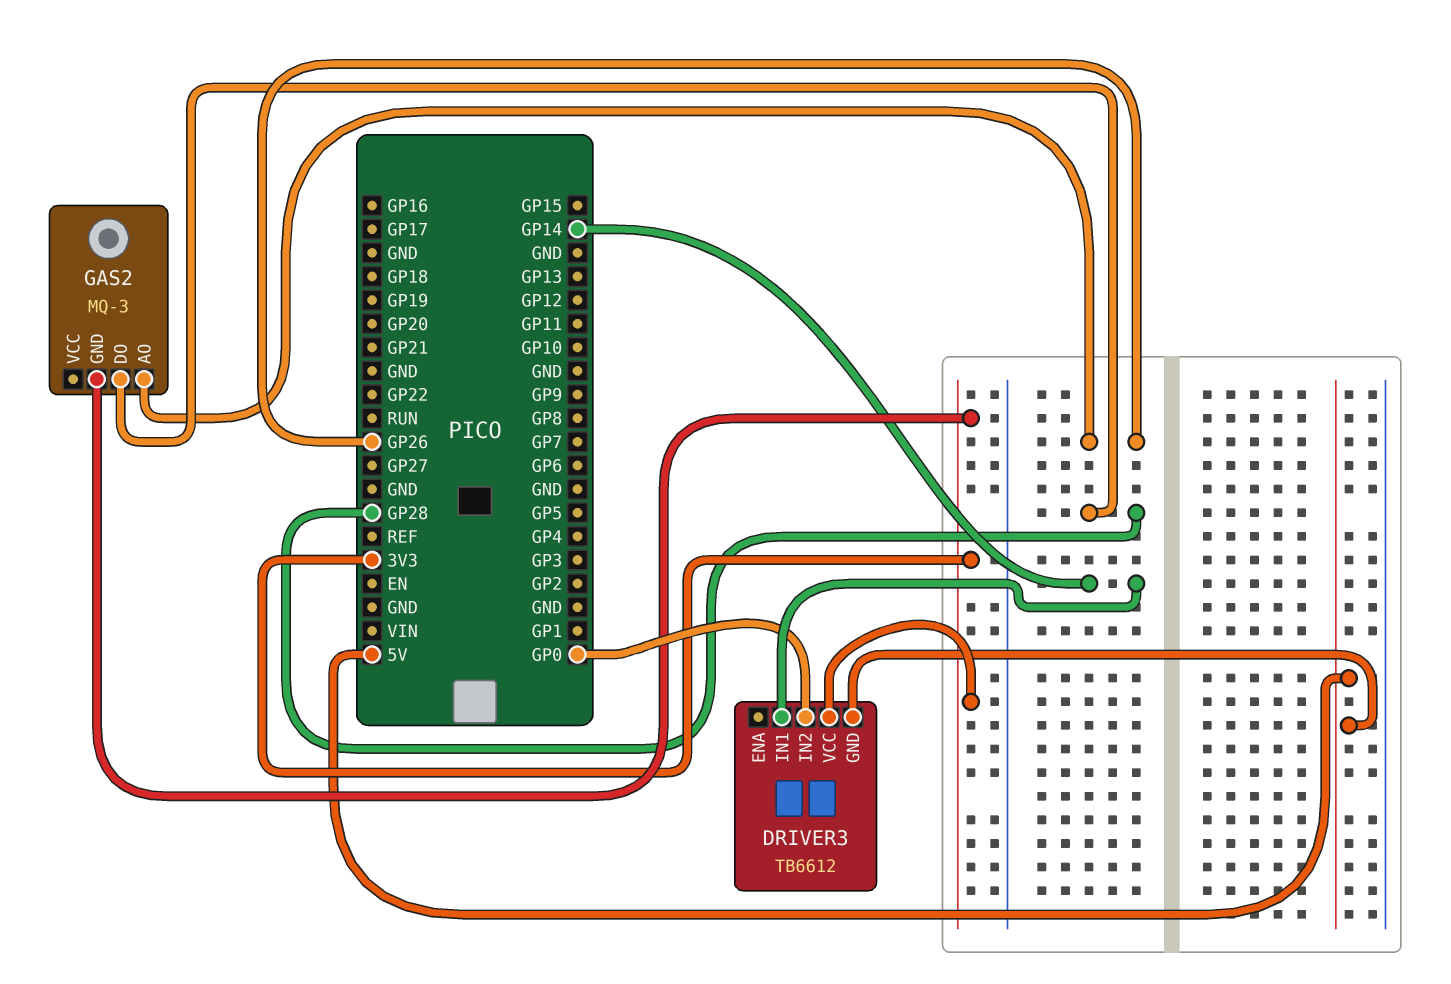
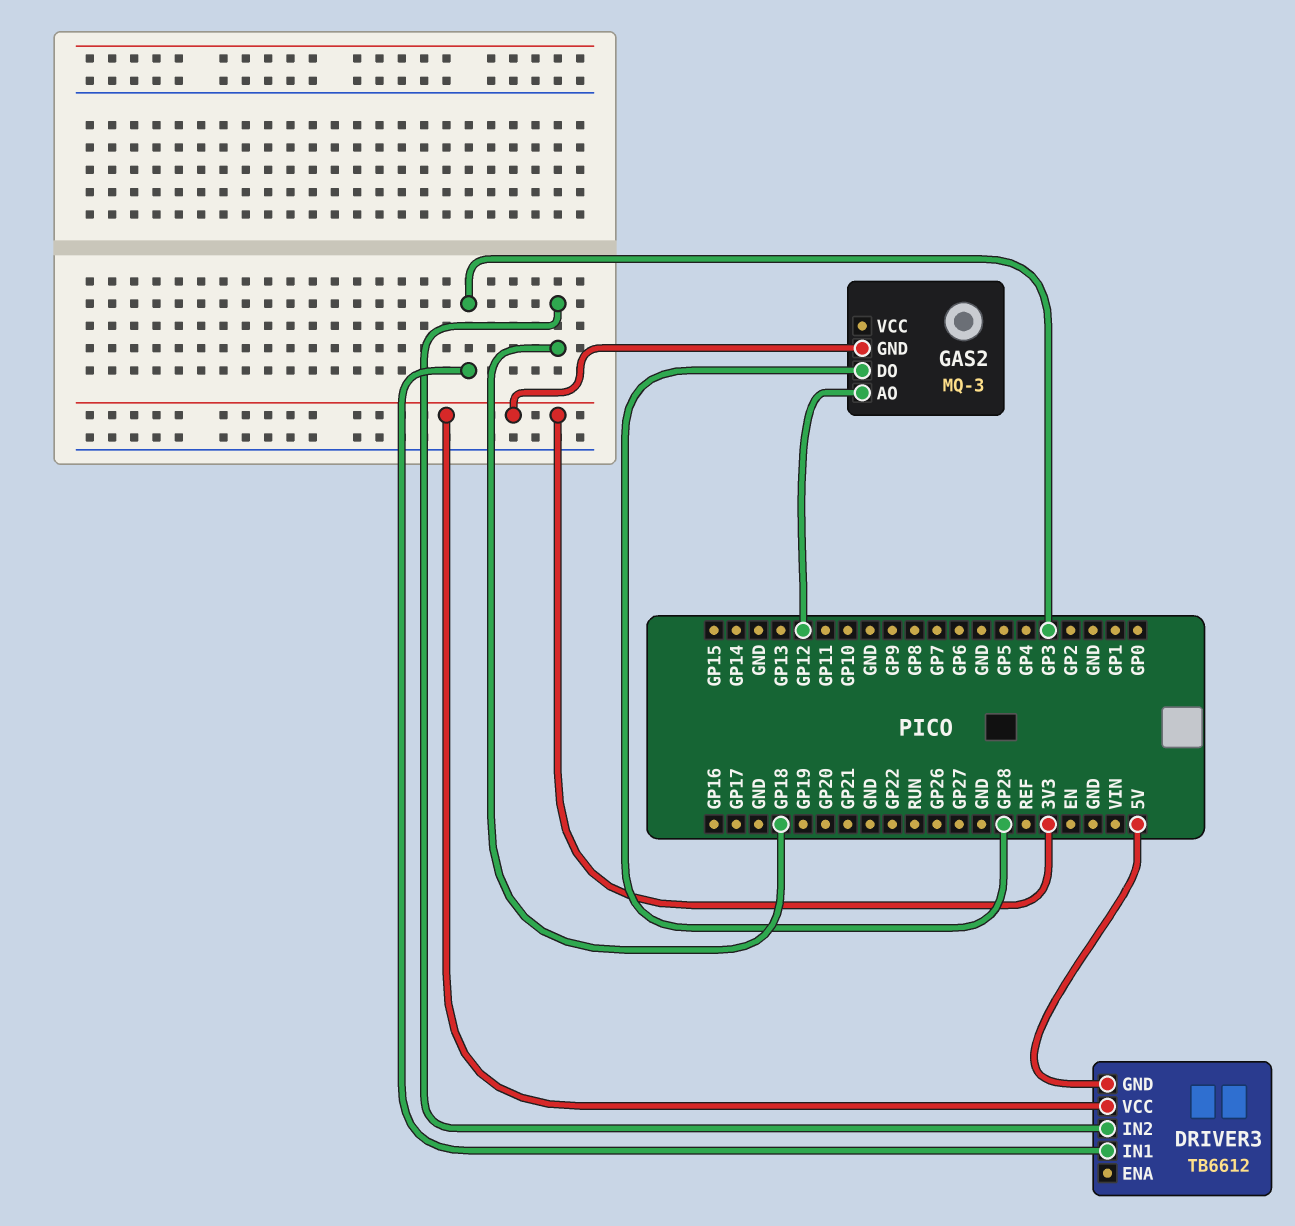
DRIVER3 pin IN1: GP14 -> GP3
DRIVER3 pin IN2: GP0 -> GP18
GAS2 pin AO: GP26 -> GP12

